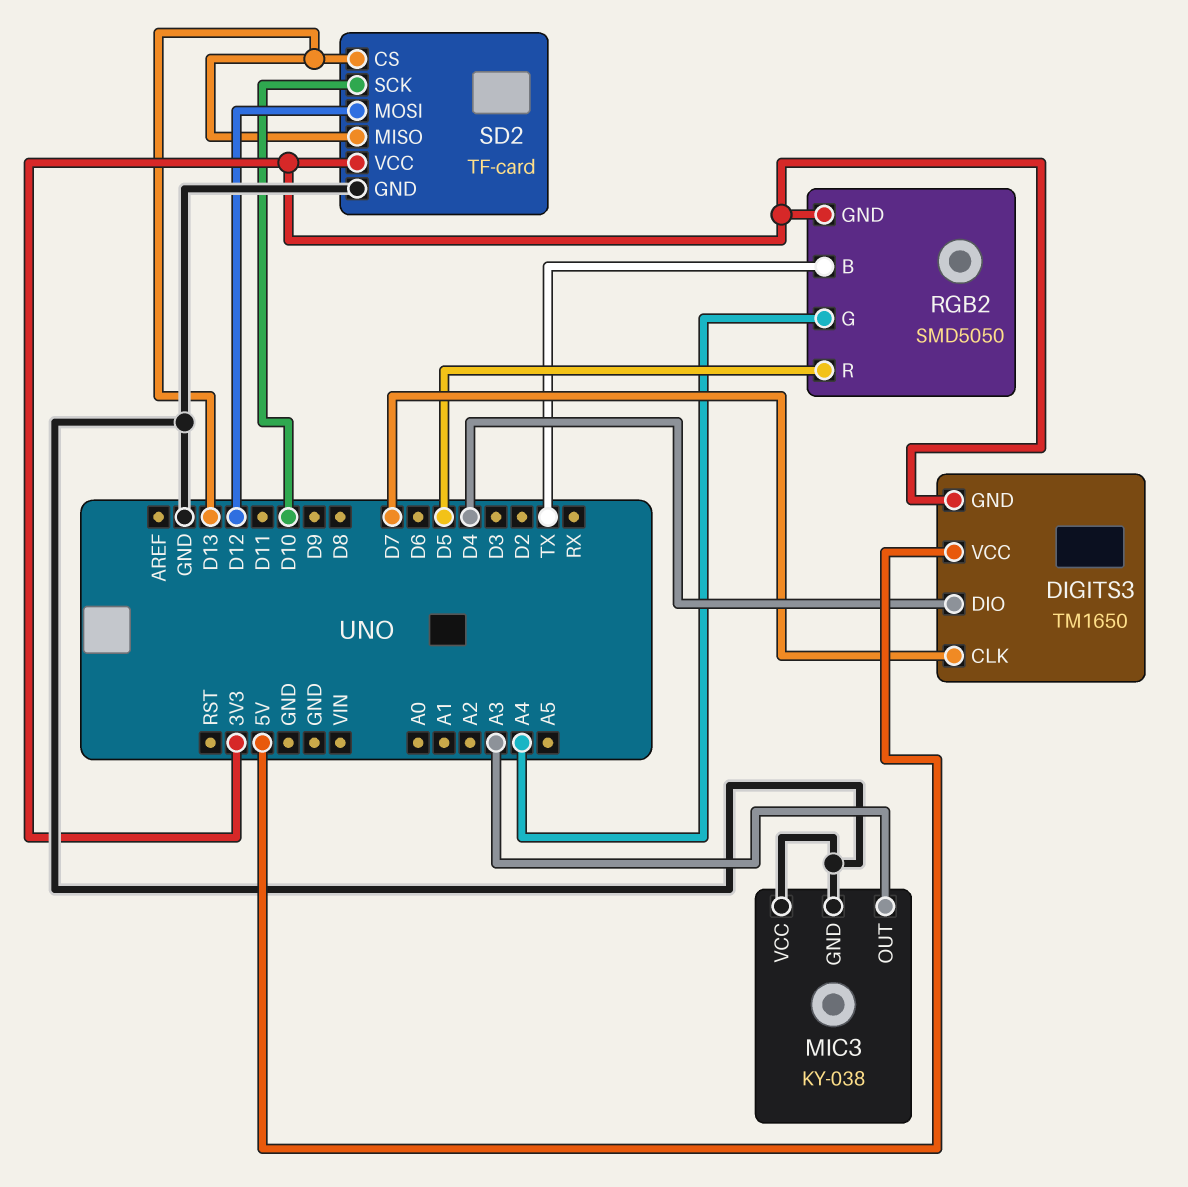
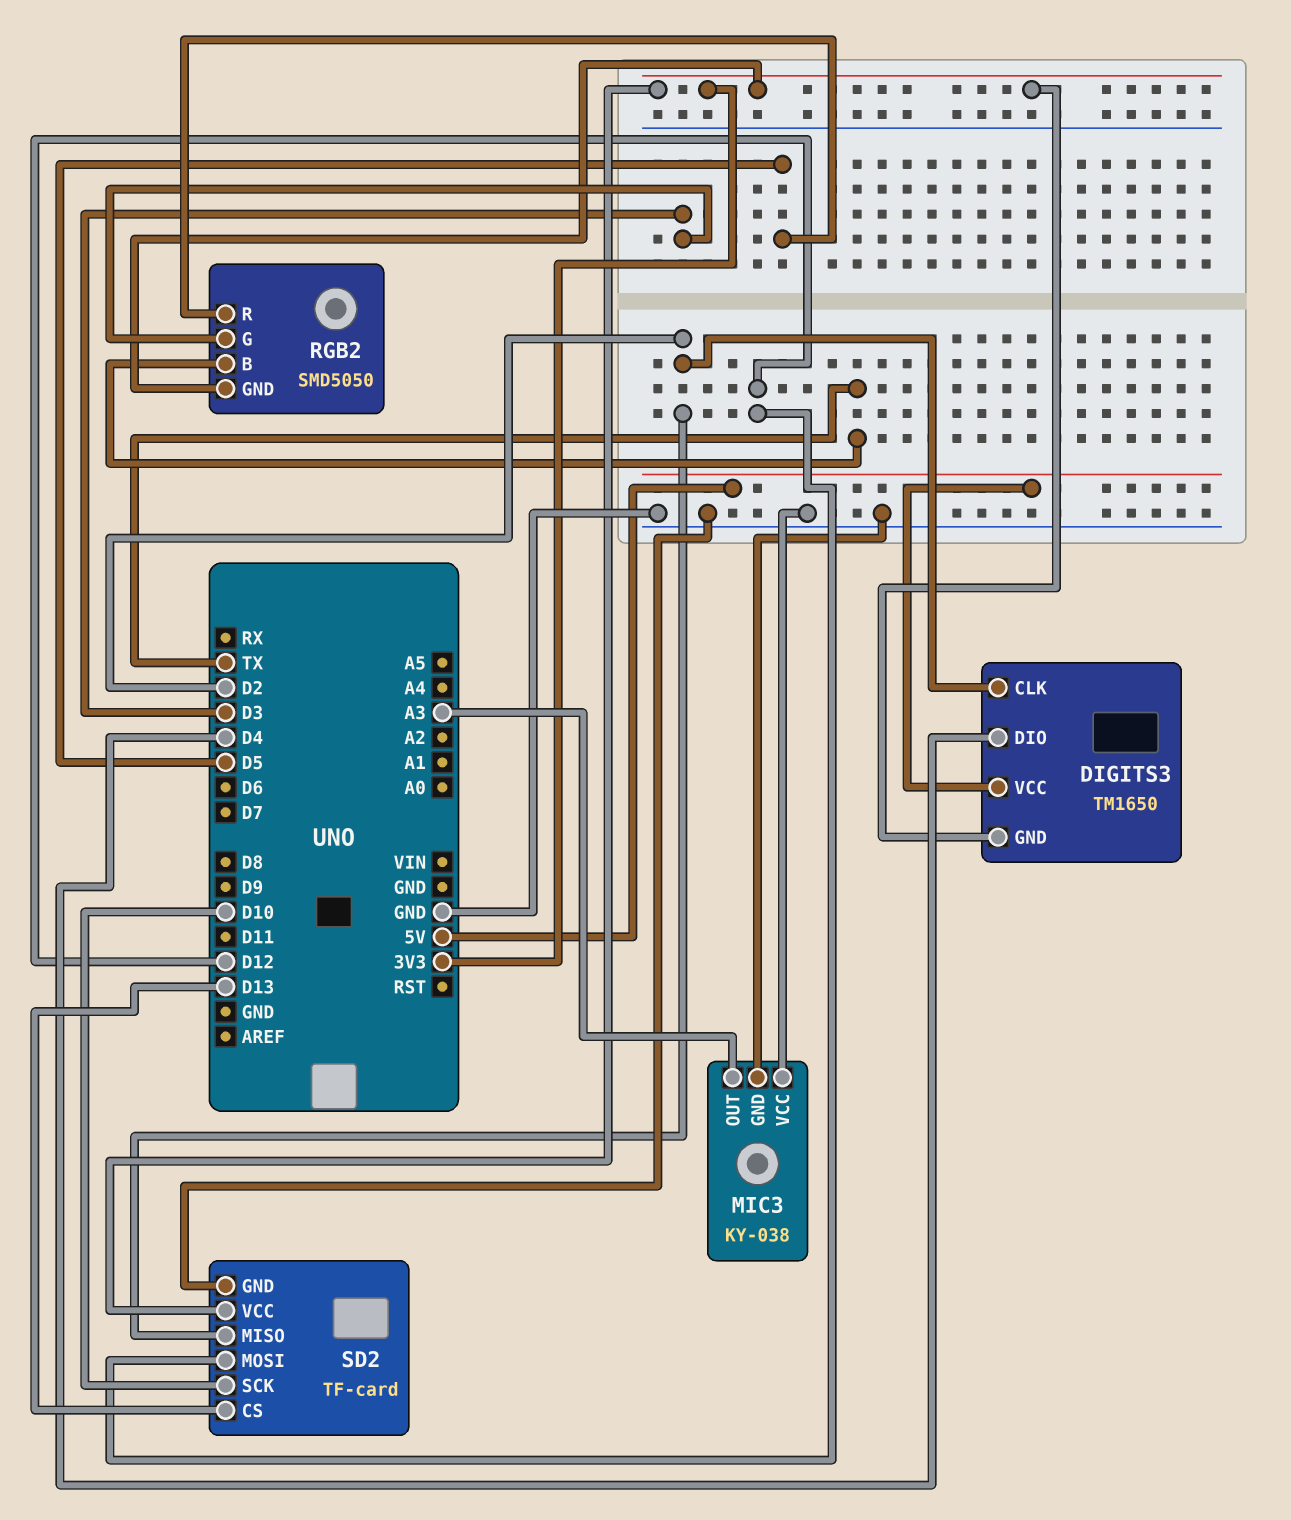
DIGITS3 pin CLK: D7 -> D2
RGB2 pin G: A4 -> D3
SD2 pin MISO: D13 -> D2

